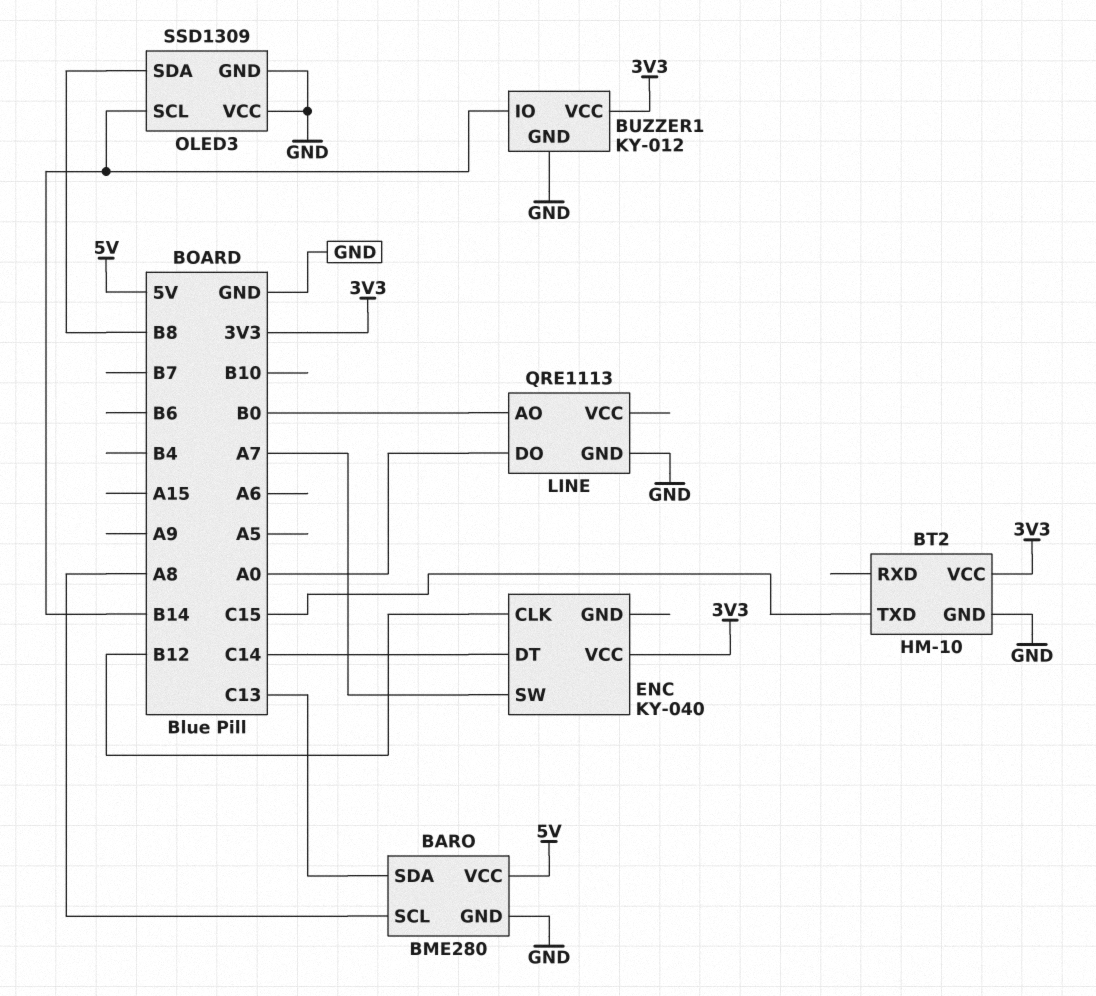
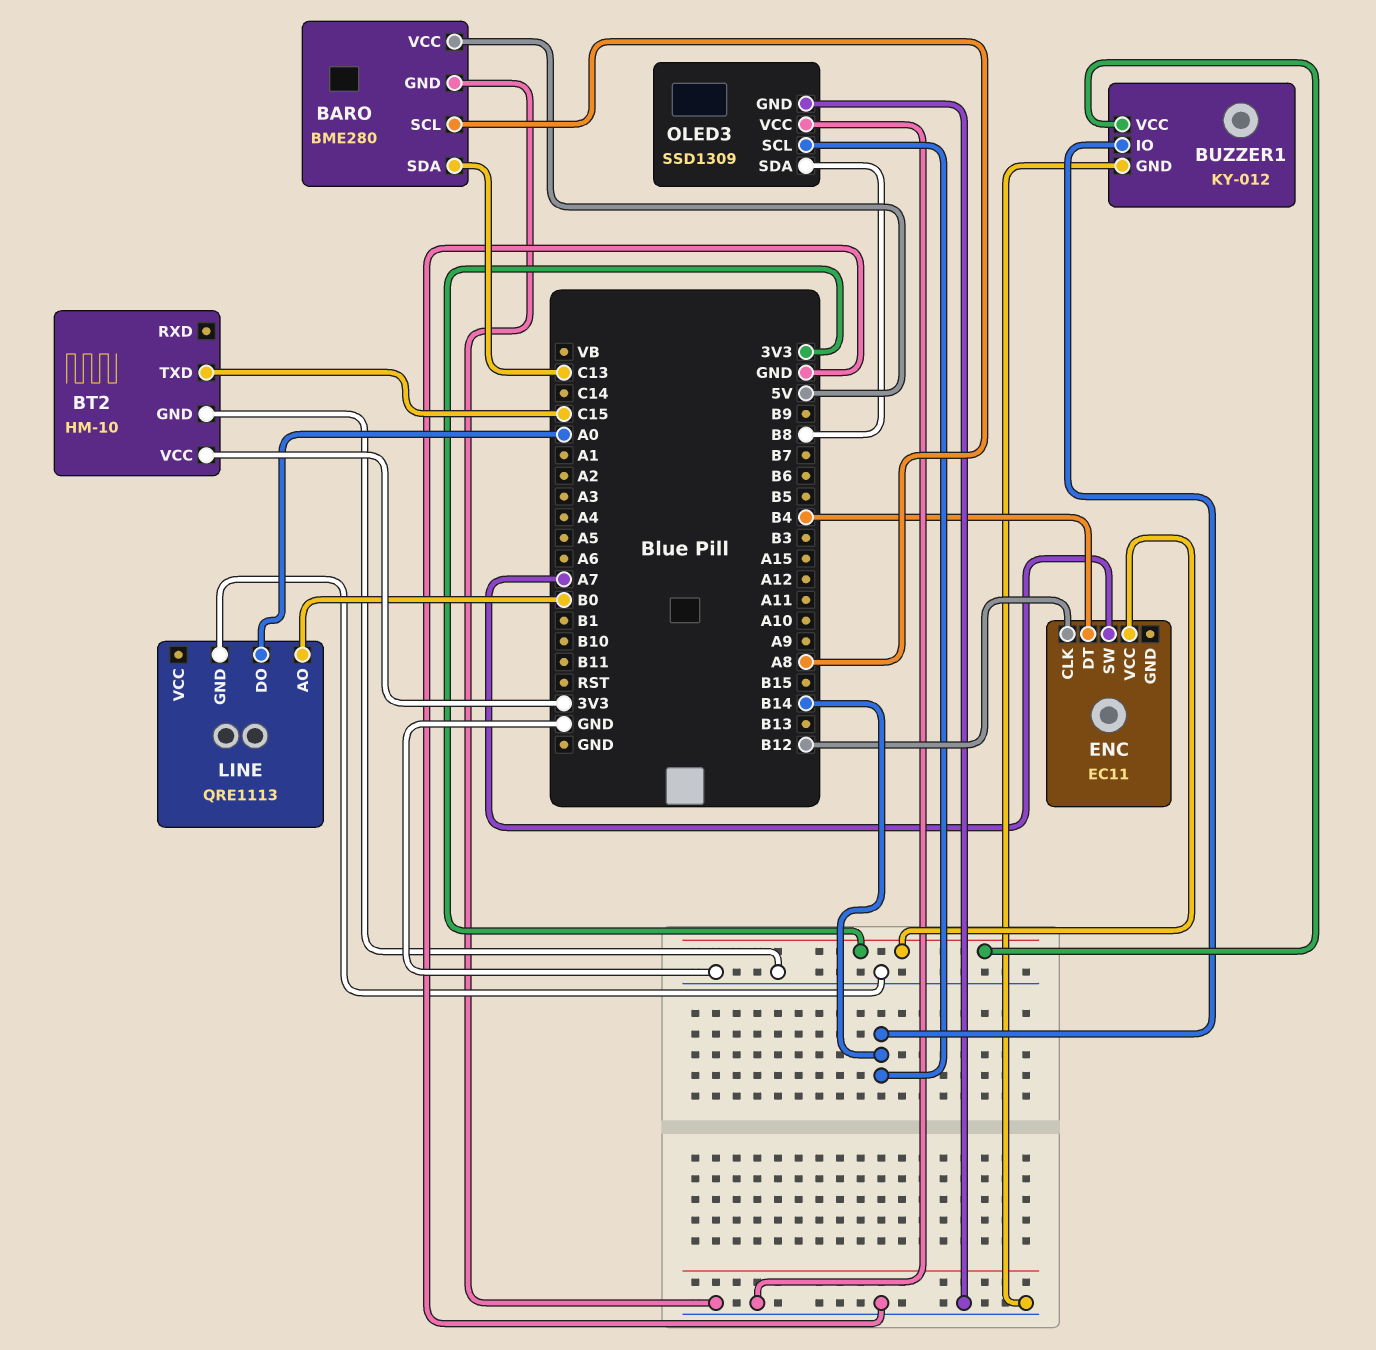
ENC: KY-040 -> EC11
ENC pin DT: C14 -> B4

